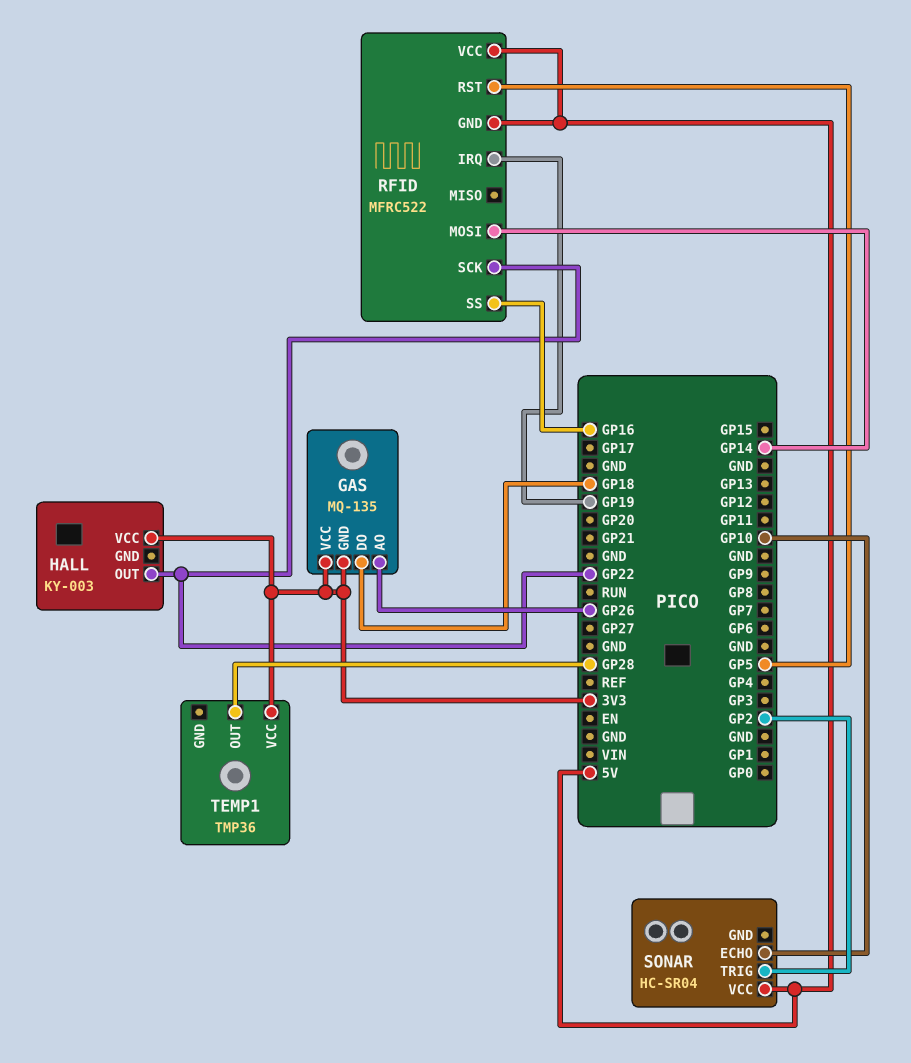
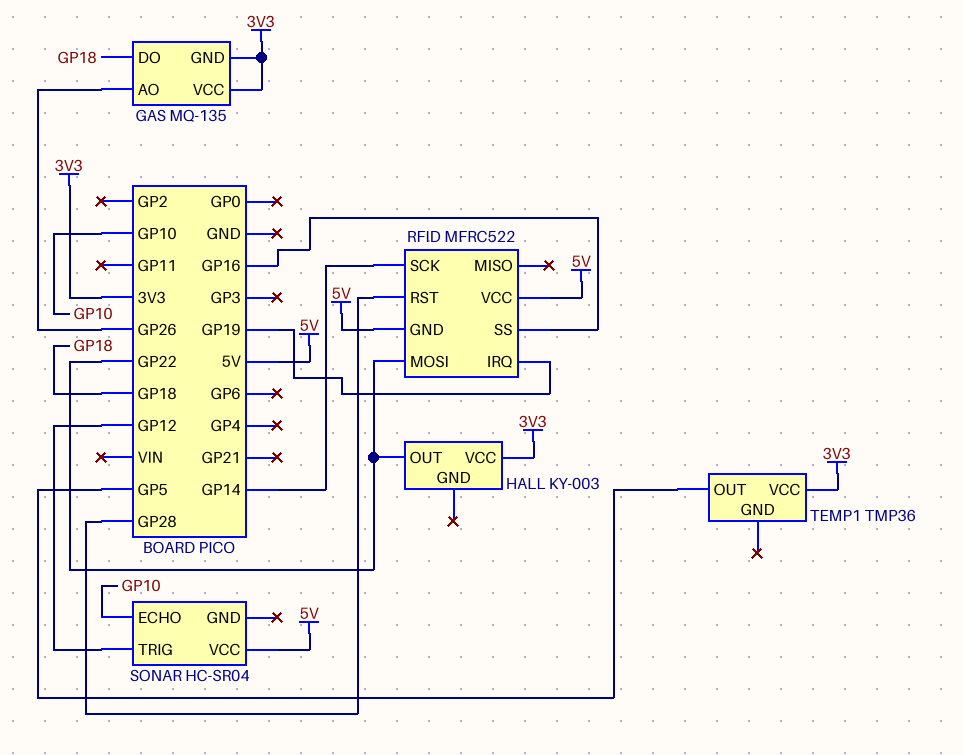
RFID pin MOSI: GP14 -> GP22
RFID pin RST: GP5 -> GP28
RFID pin SCK: GP22 -> GP14
SONAR pin TRIG: GP2 -> GP12
TEMP1 pin OUT: GP28 -> GP5

